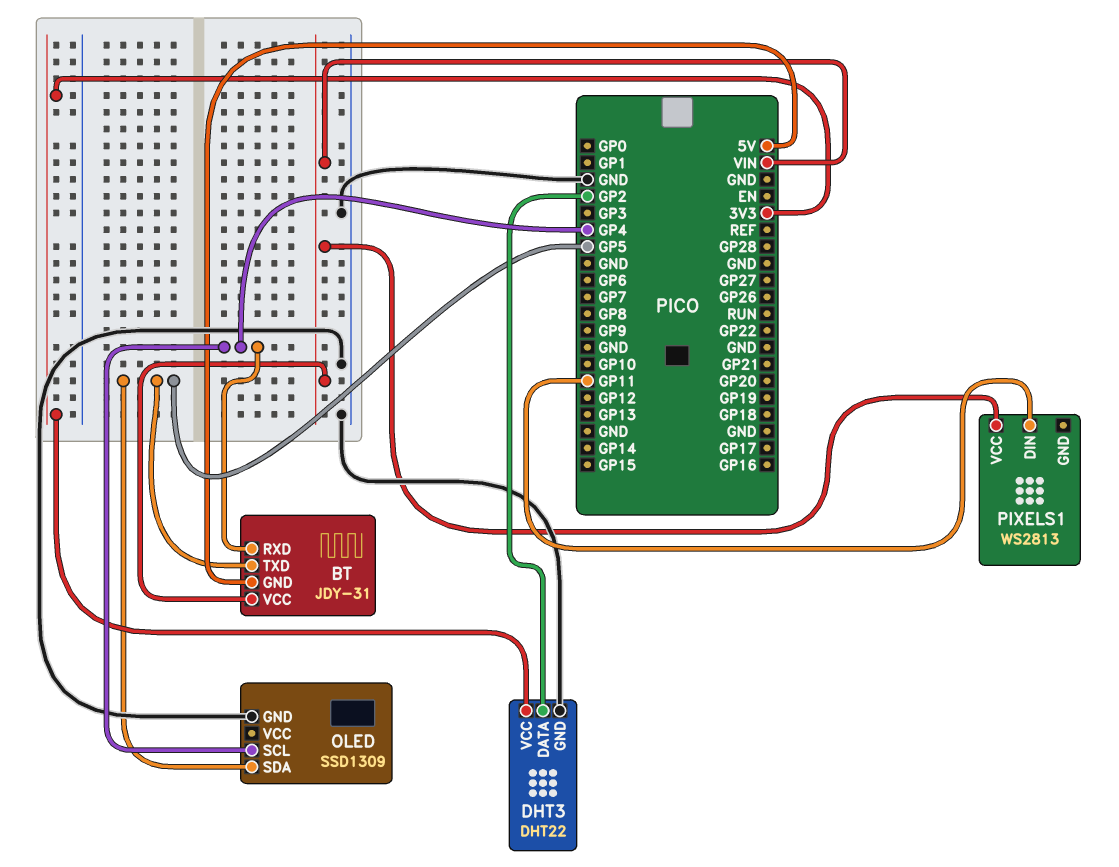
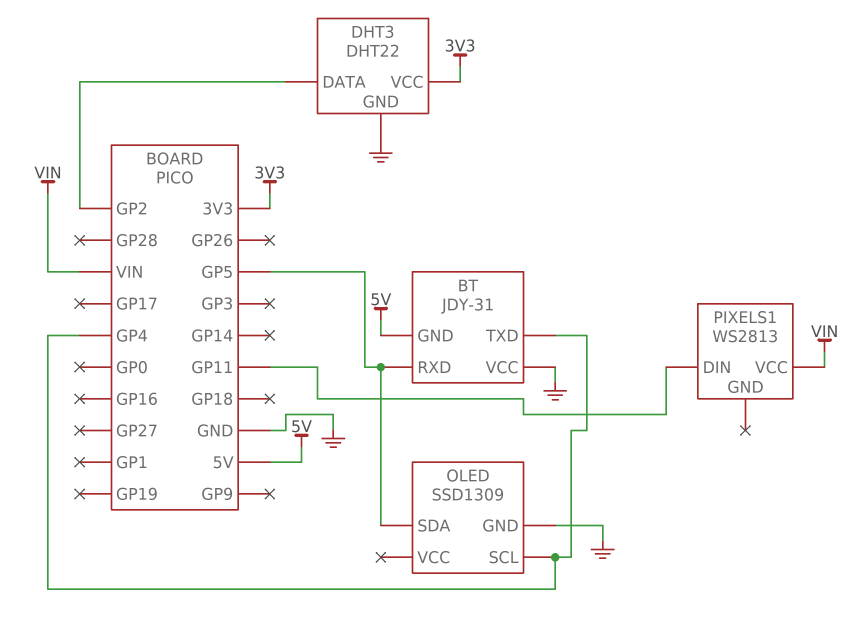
BT pin RXD: GP4 -> GP5
BT pin TXD: GP5 -> GP4
BT pin VCC: VIN -> GND

